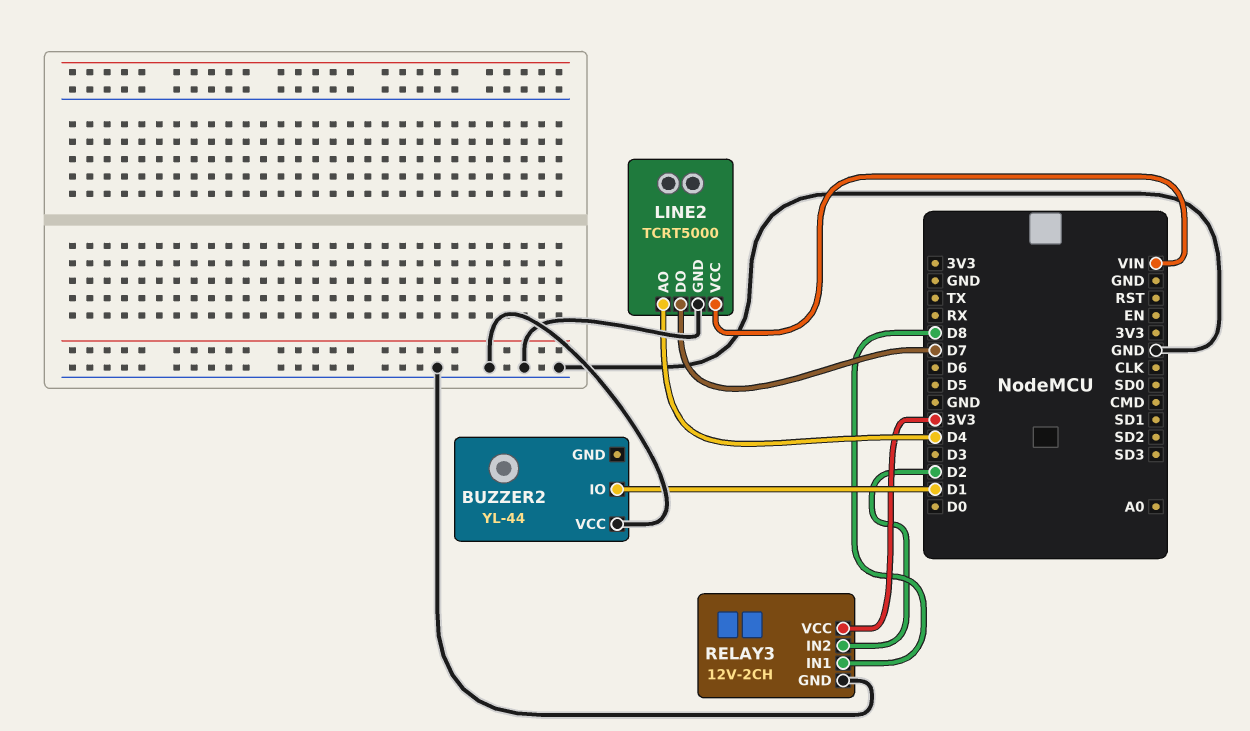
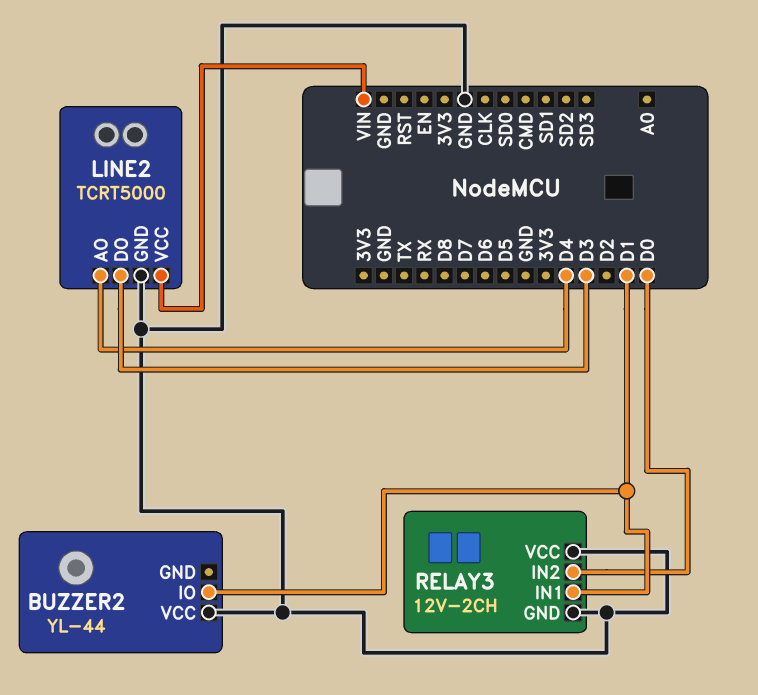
LINE2 pin DO: D7 -> D3
RELAY3 pin IN1: D8 -> D1
RELAY3 pin IN2: D2 -> D0
RELAY3 pin VCC: 3V3 -> GND

